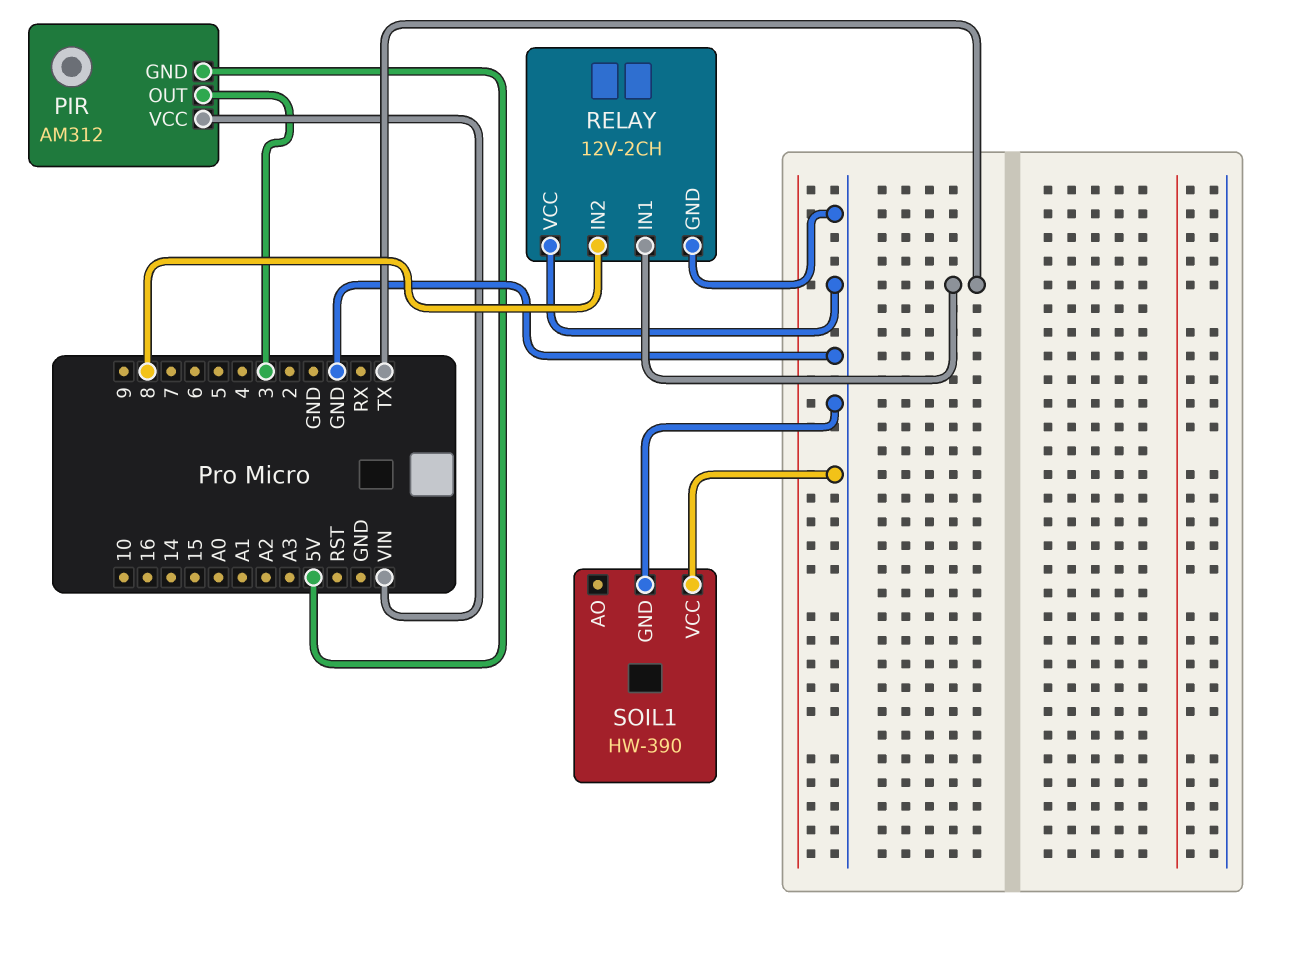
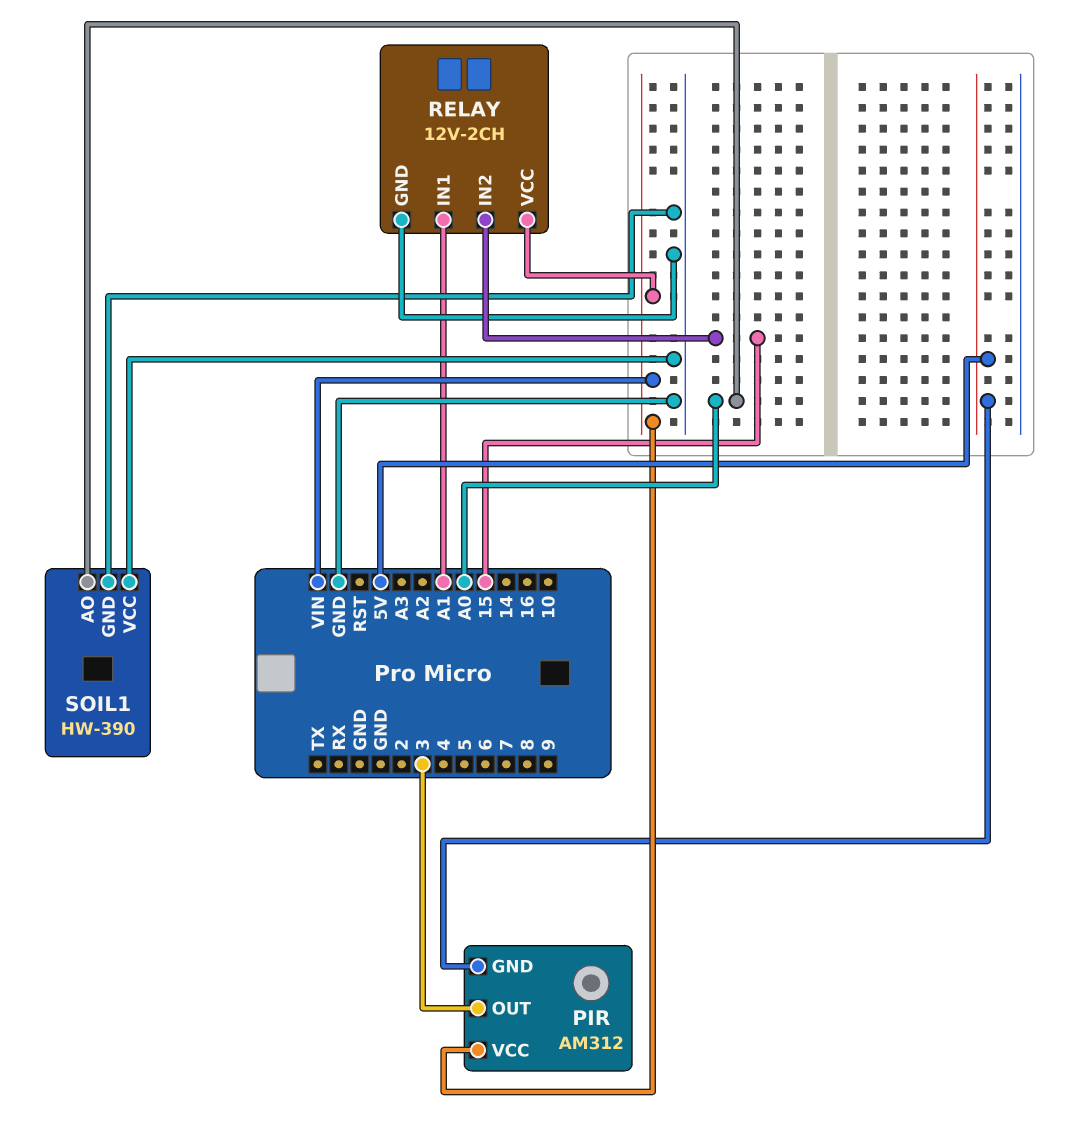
RELAY pin IN1: TX -> A1
RELAY pin IN2: 8 -> 15
RELAY pin VCC: GND -> VIN
SOIL1 pin AO: none -> A0

